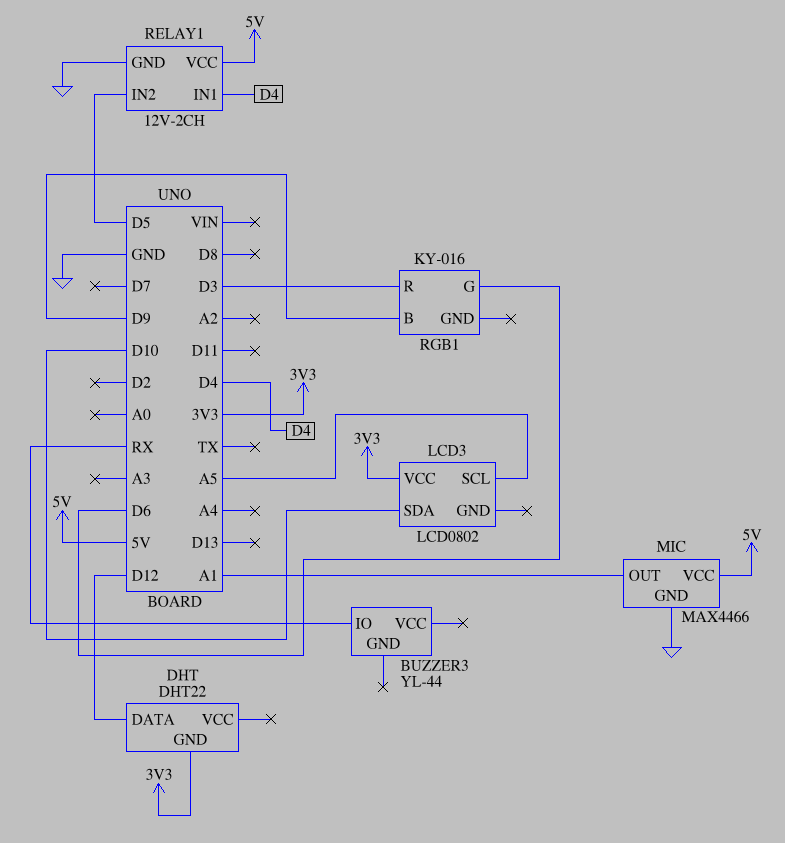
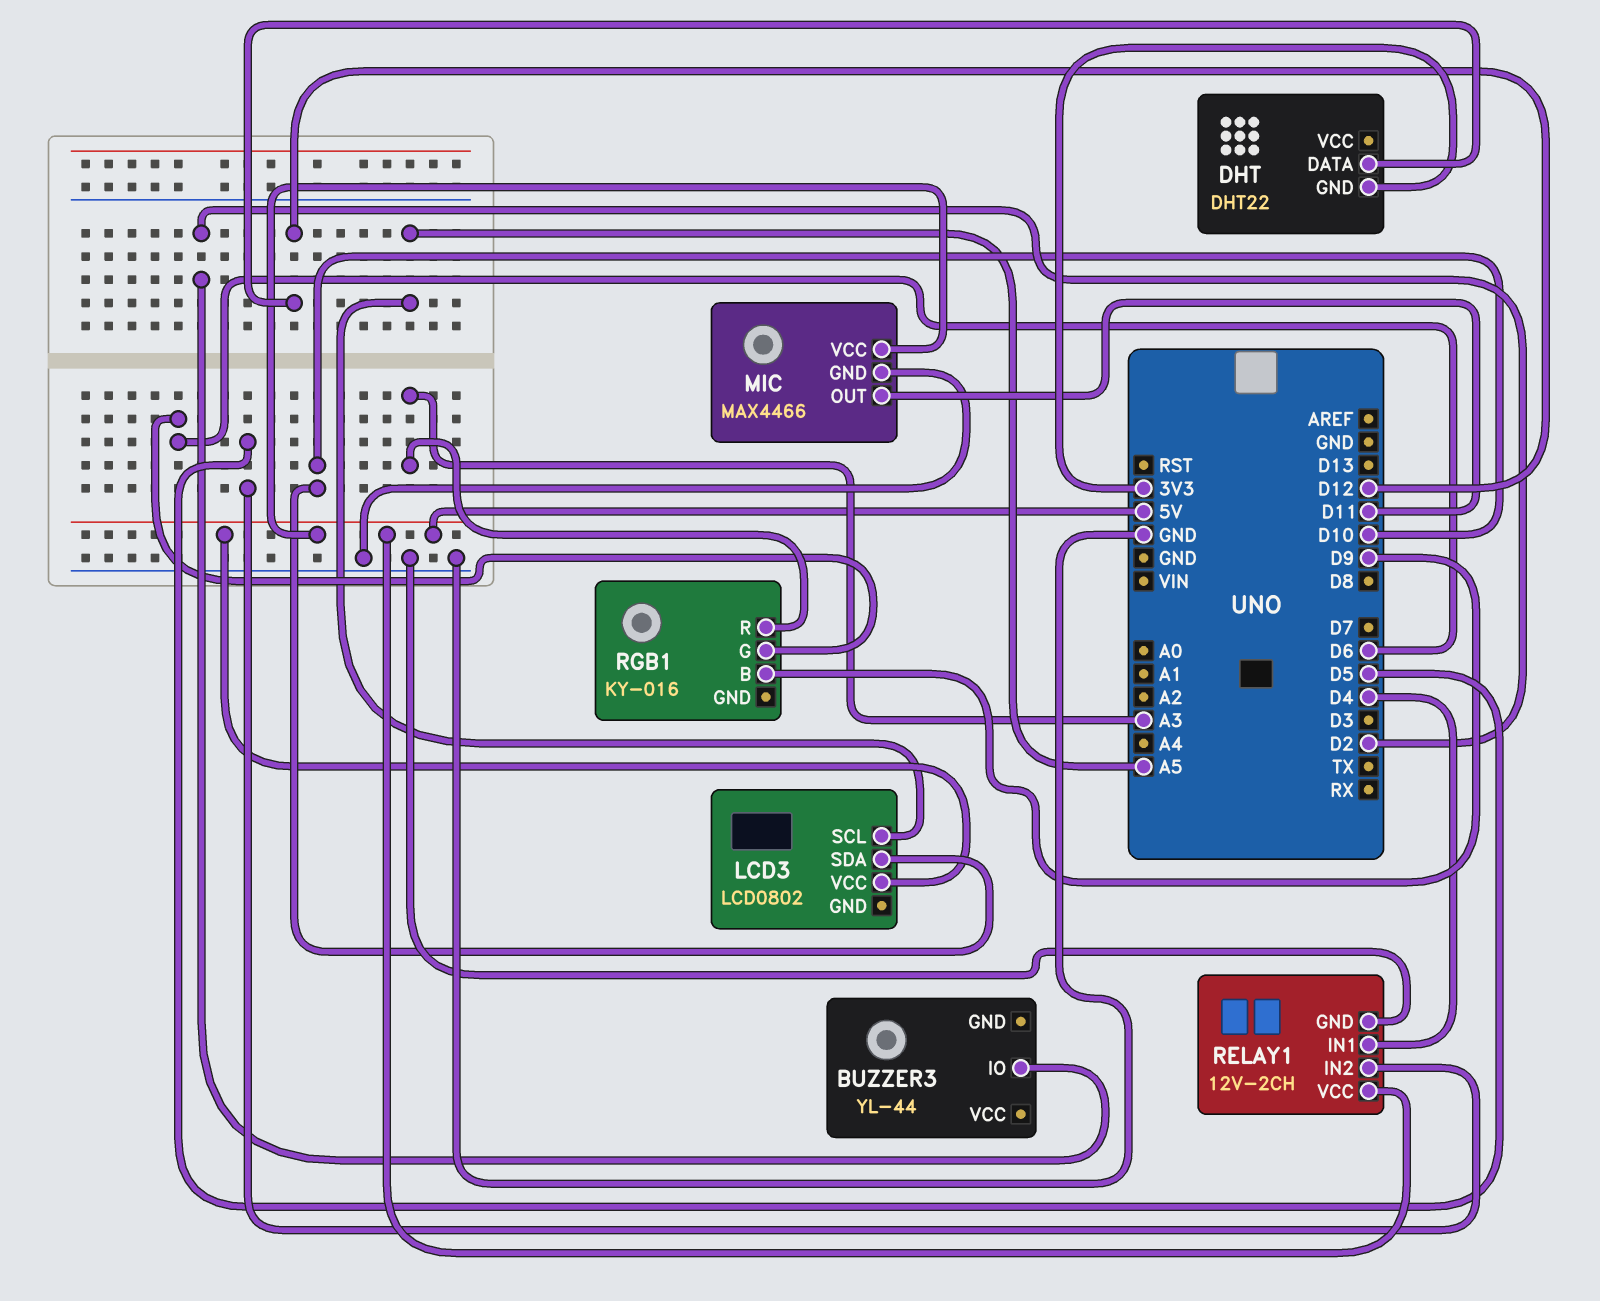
BUZZER3 pin IO: RX -> D2
LCD3 pin VCC: 3V3 -> 5V
MIC pin OUT: A1 -> D11
RGB1 pin R: D3 -> A3

